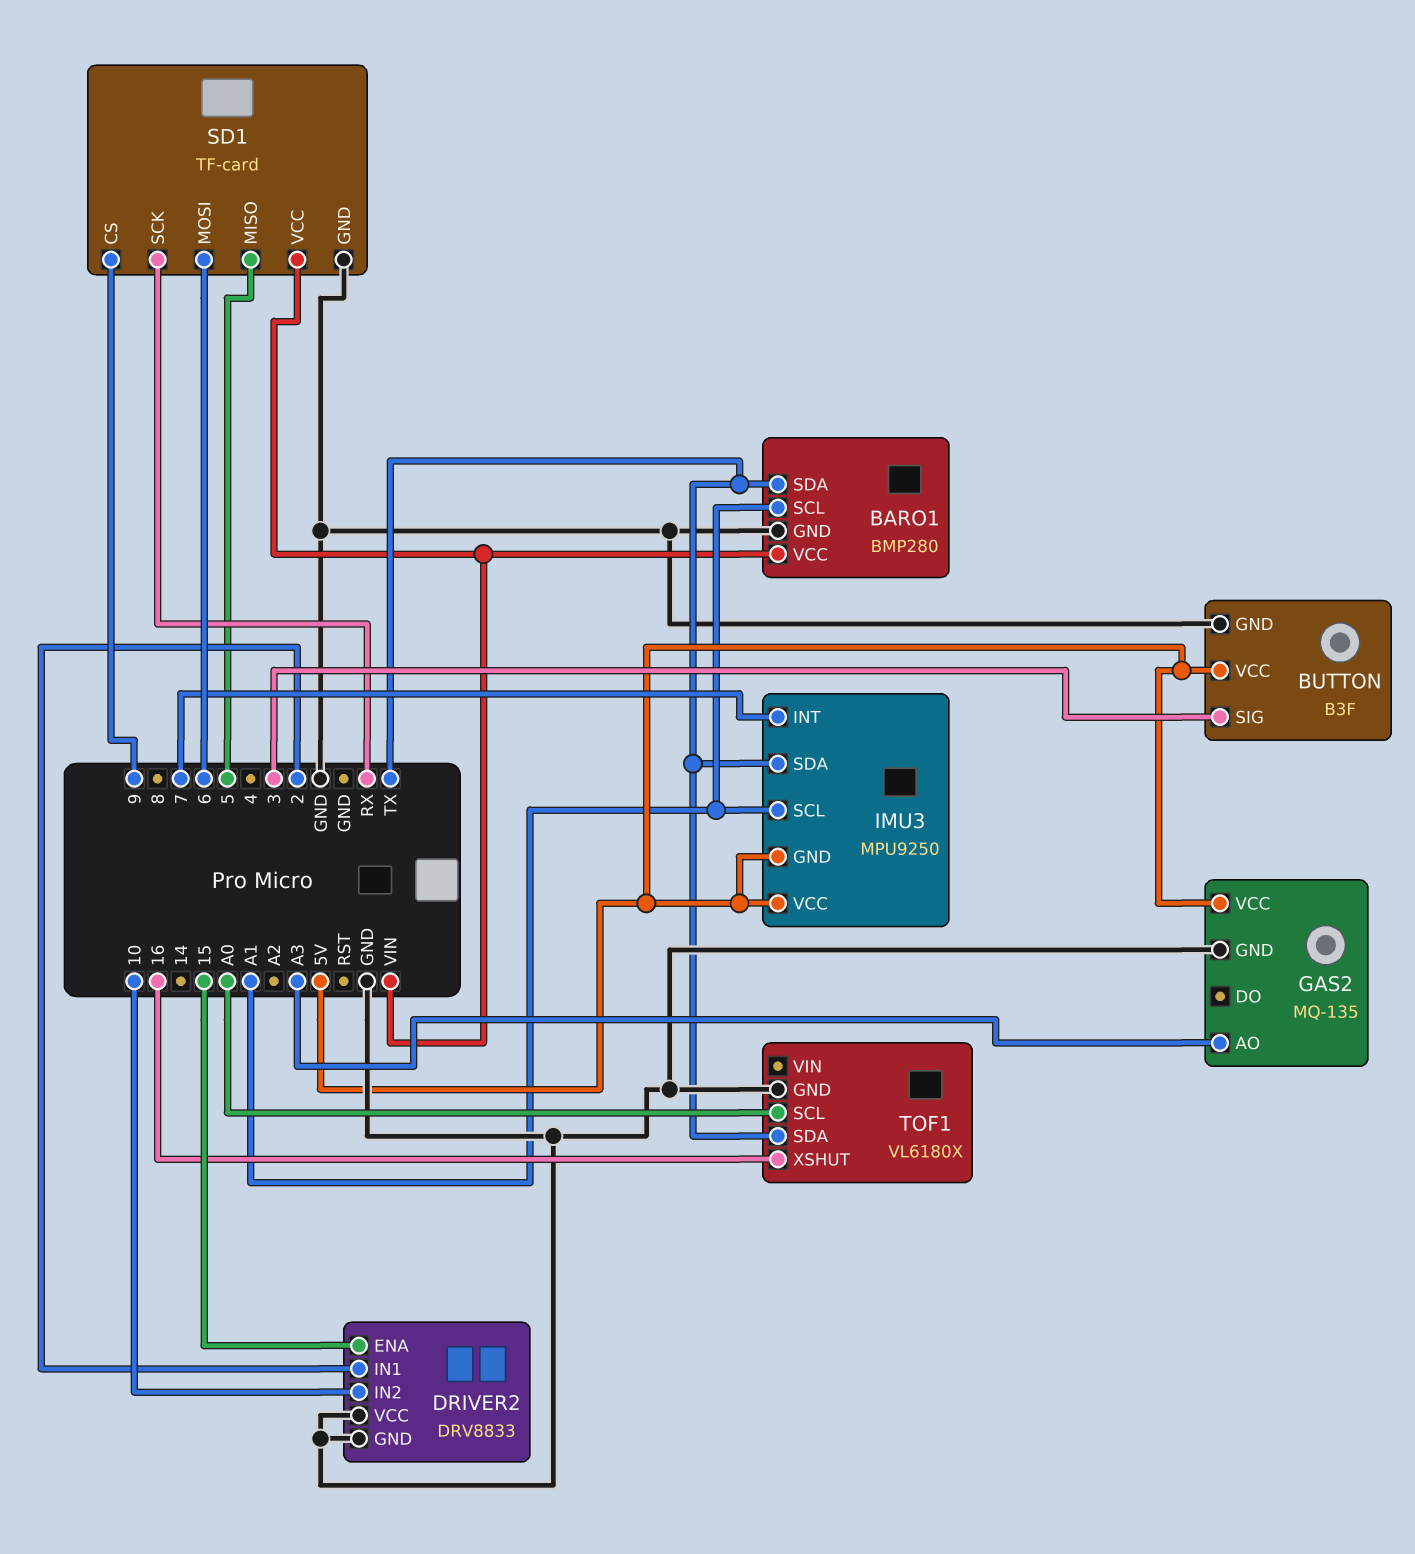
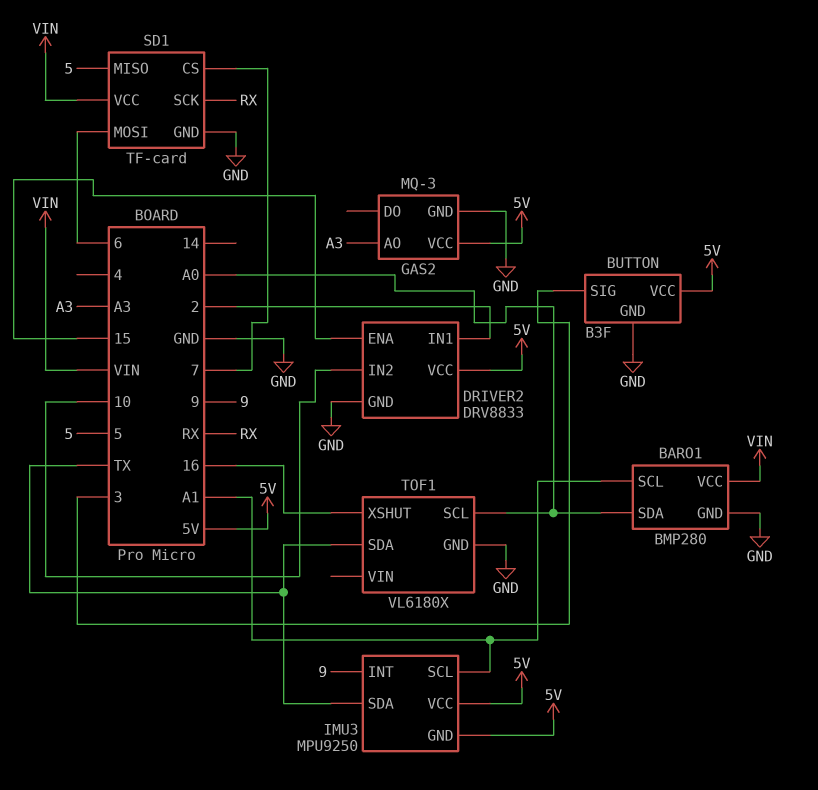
BARO1 pin SDA: TX -> A0
DRIVER2 pin VCC: GND -> 5V
GAS2: MQ-135 -> MQ-3
IMU3 pin INT: 7 -> 9
SD1 pin CS: 9 -> 7

